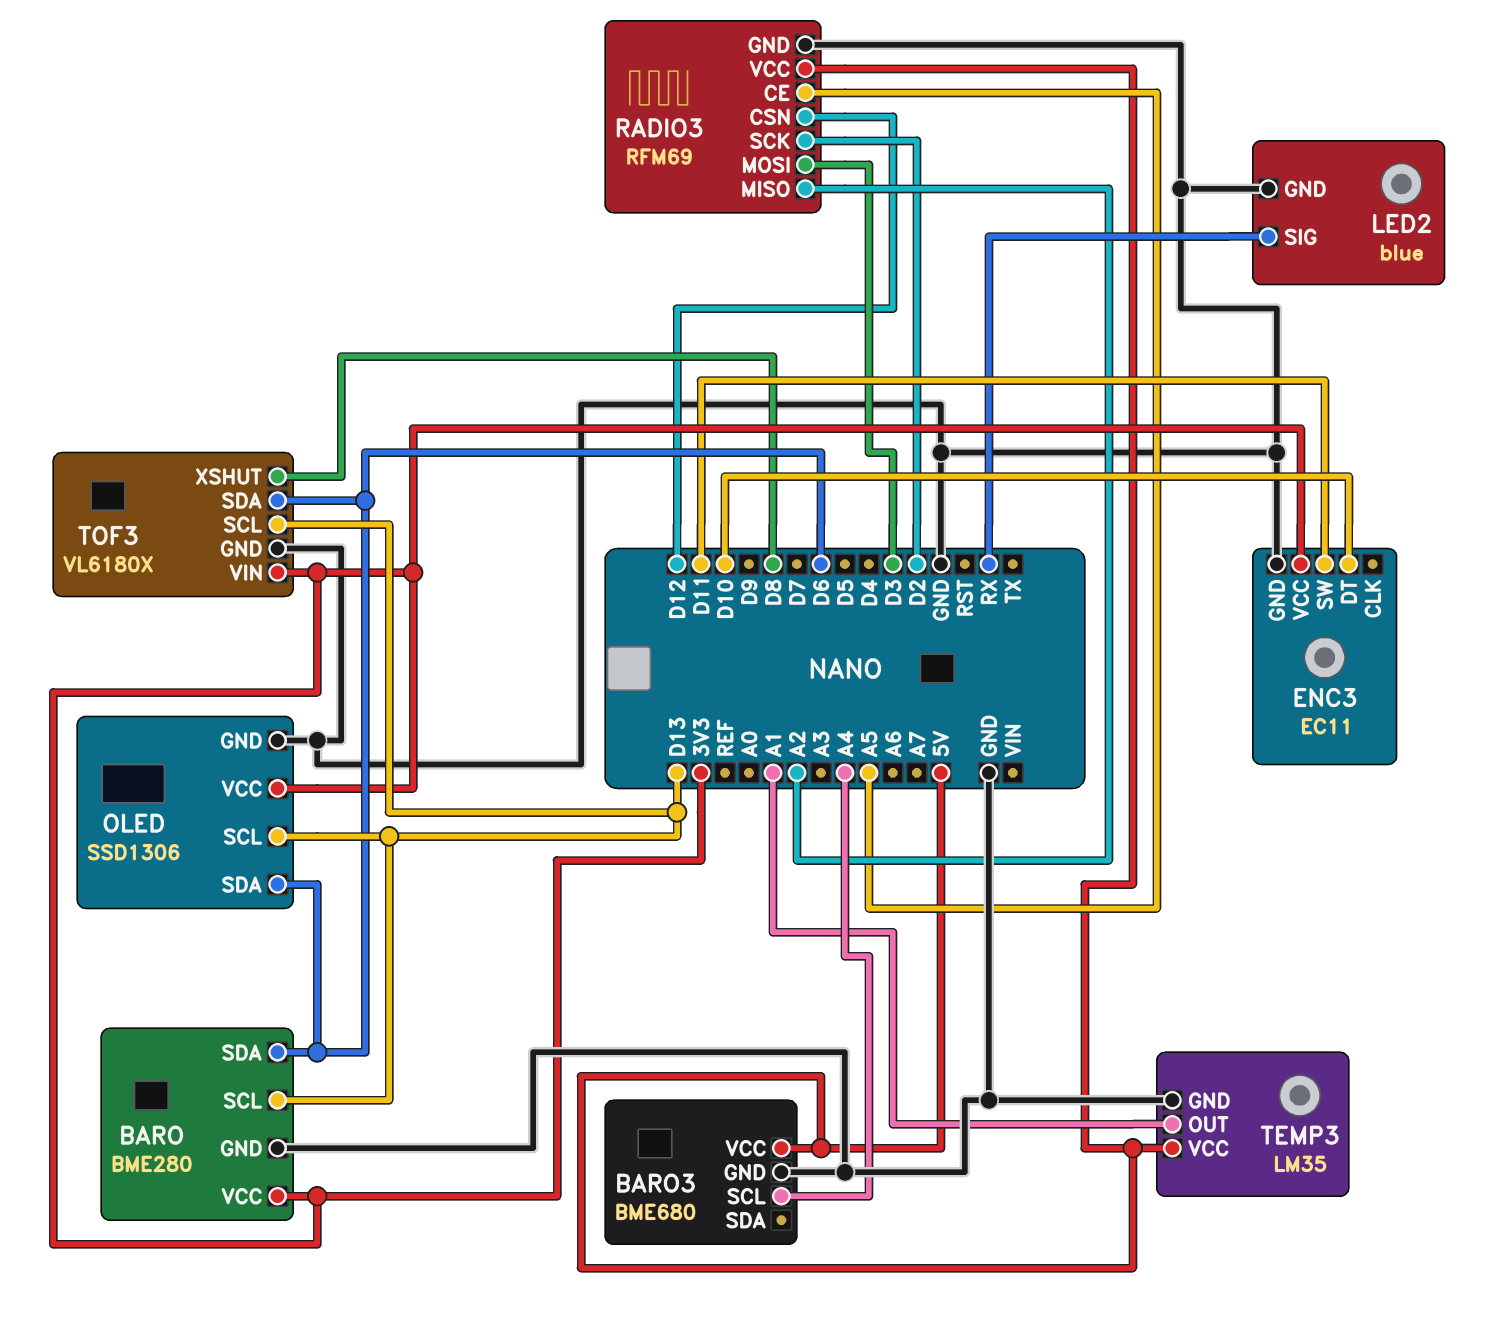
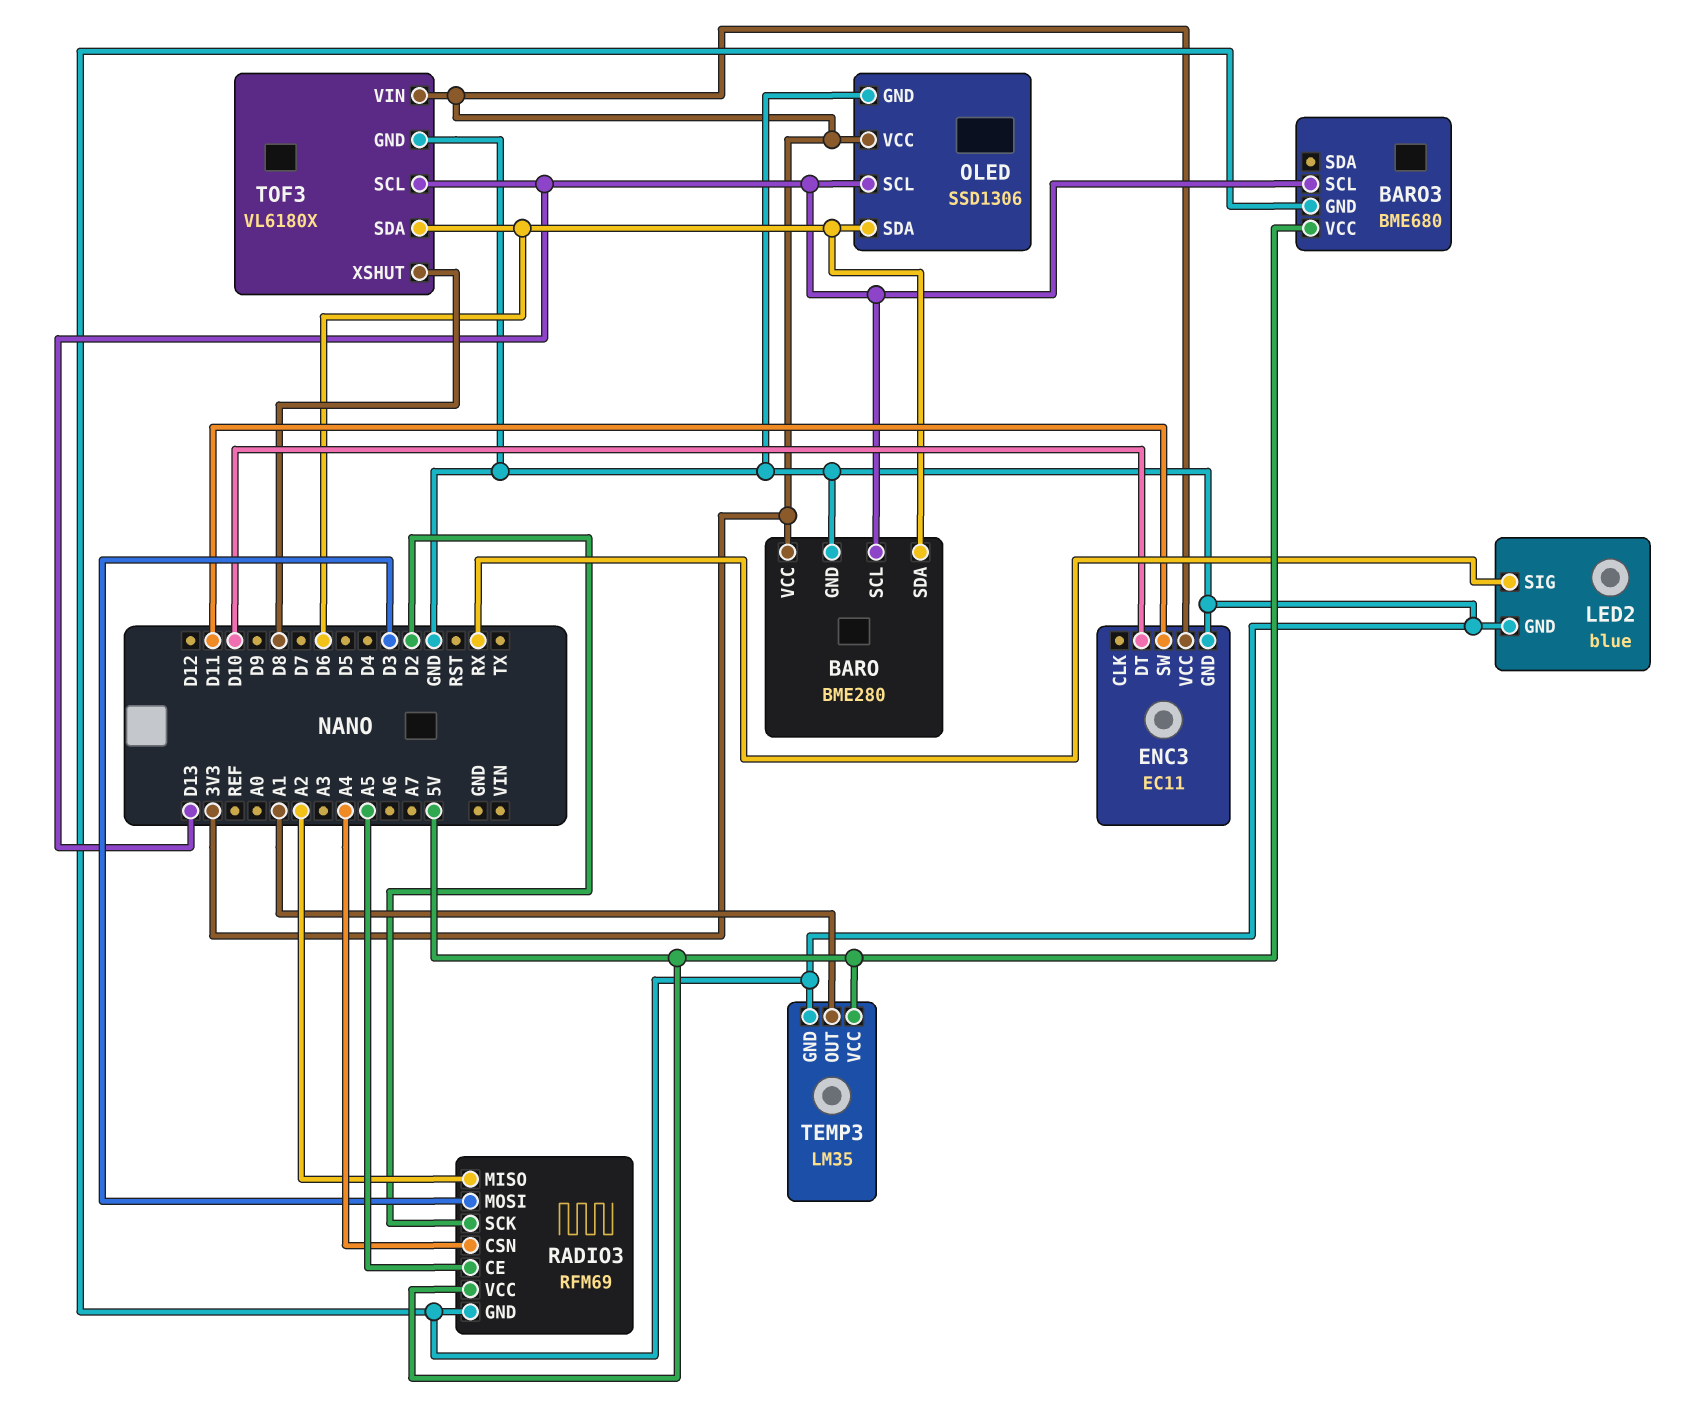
BARO3 pin SCL: A4 -> D13
RADIO3 pin CSN: D12 -> A4

